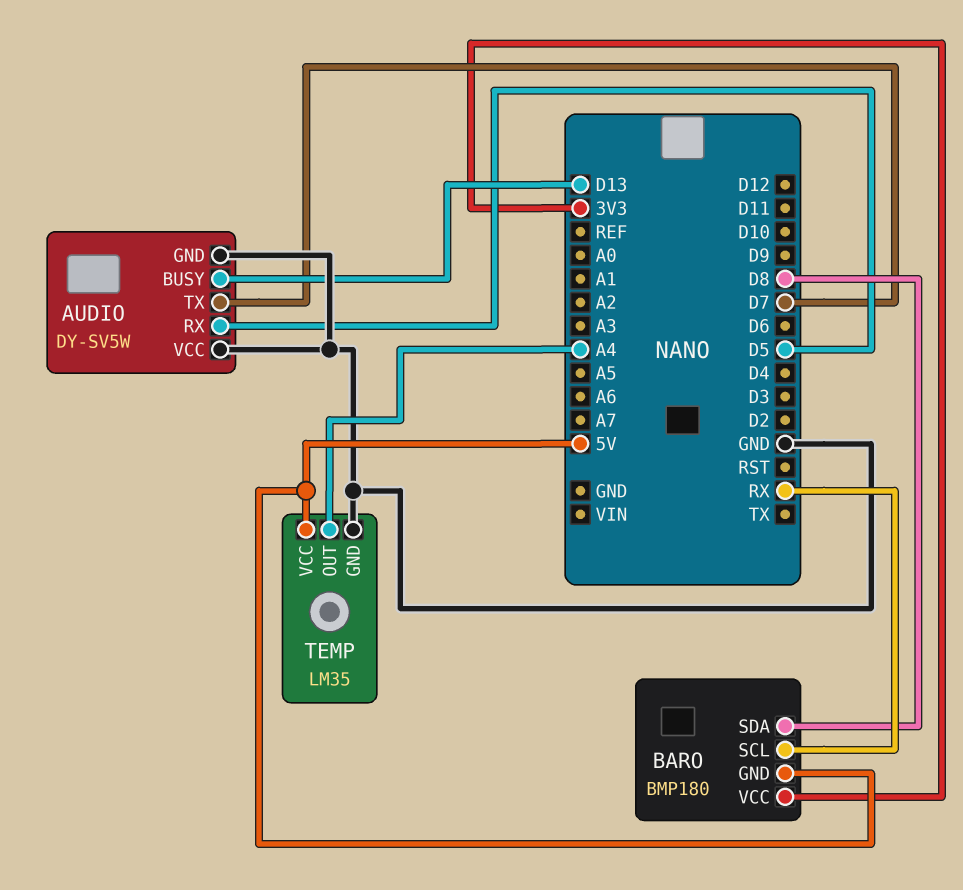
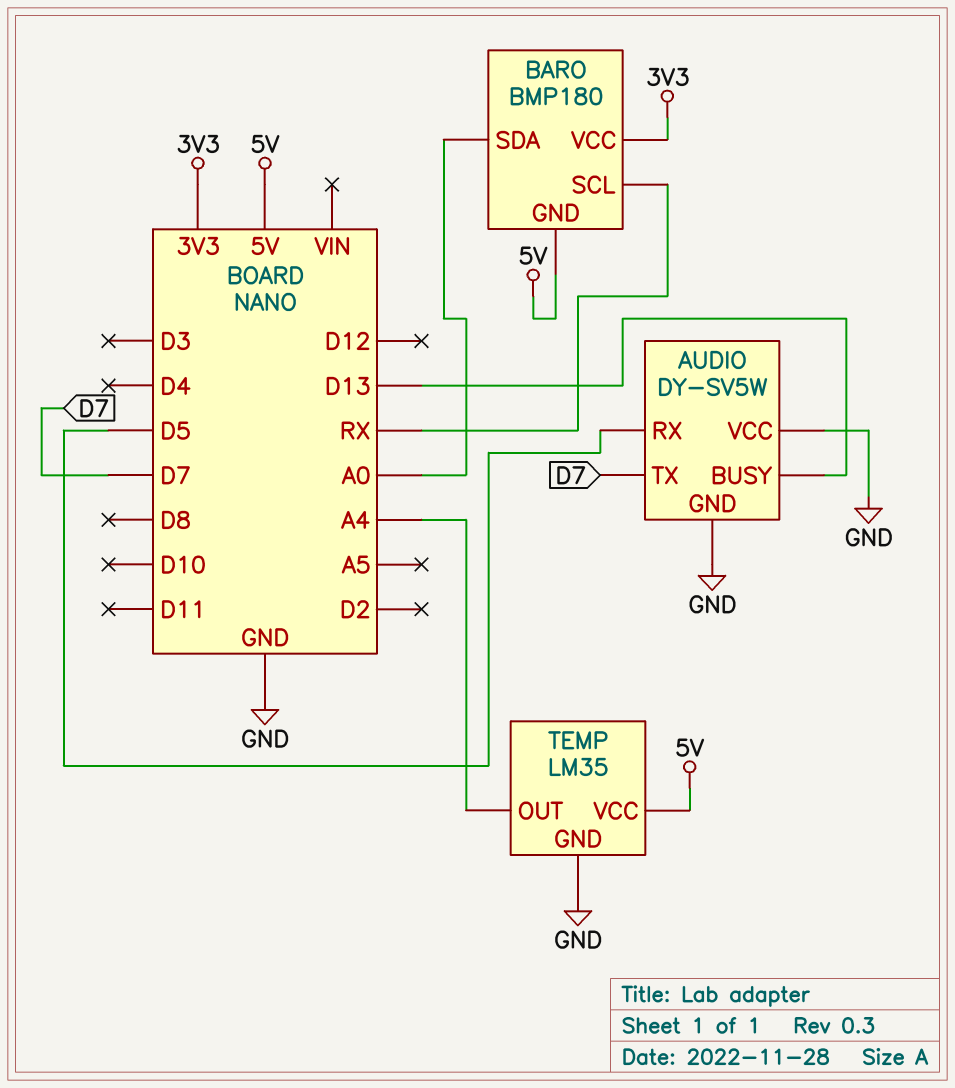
BARO pin SDA: D8 -> A0

